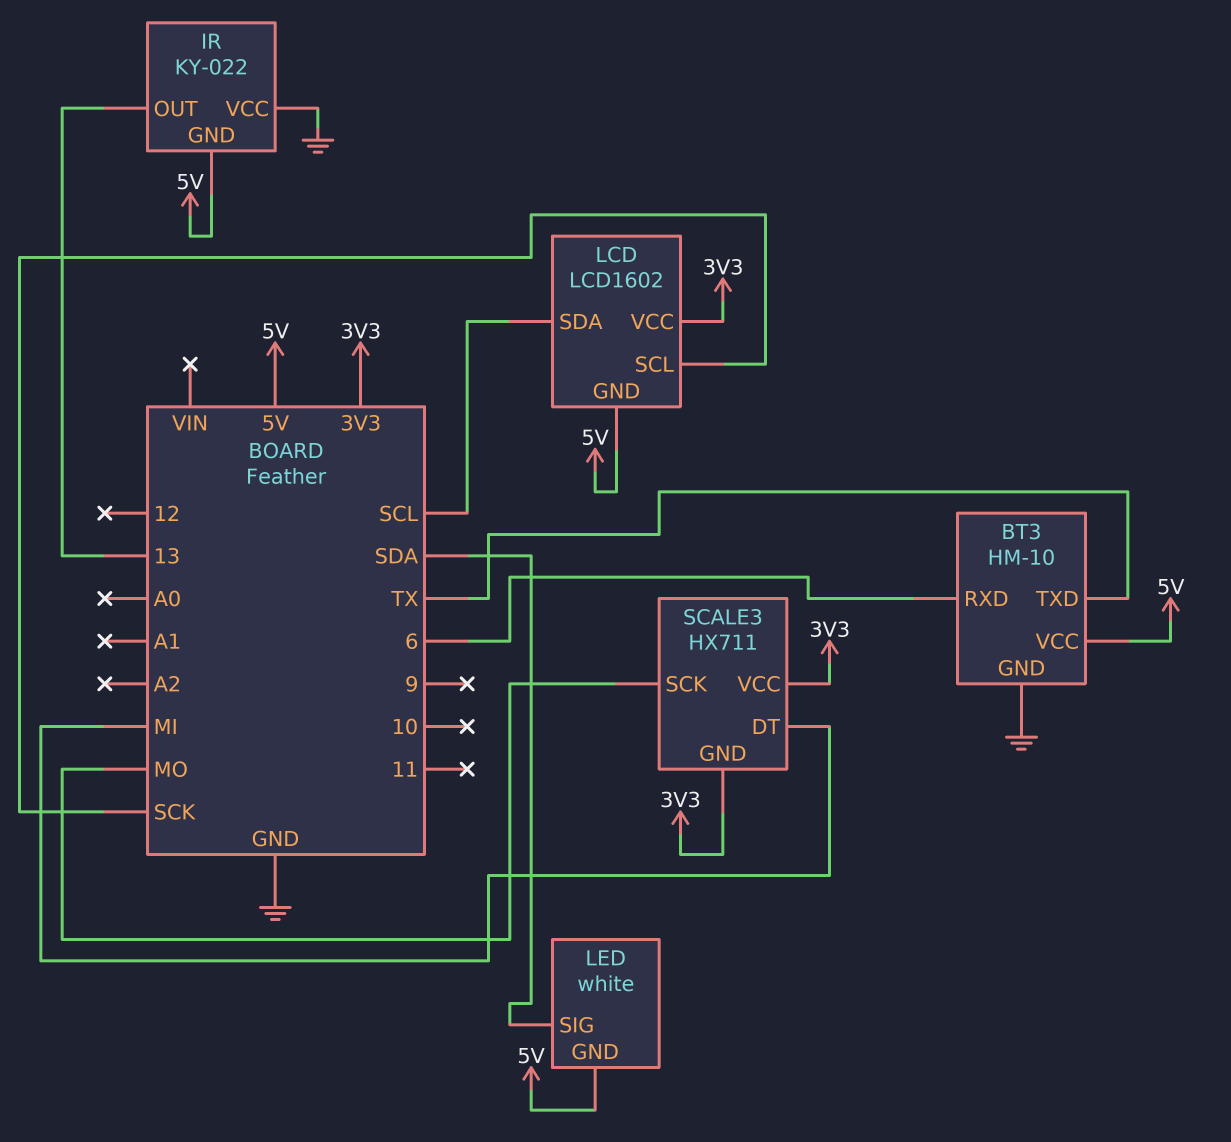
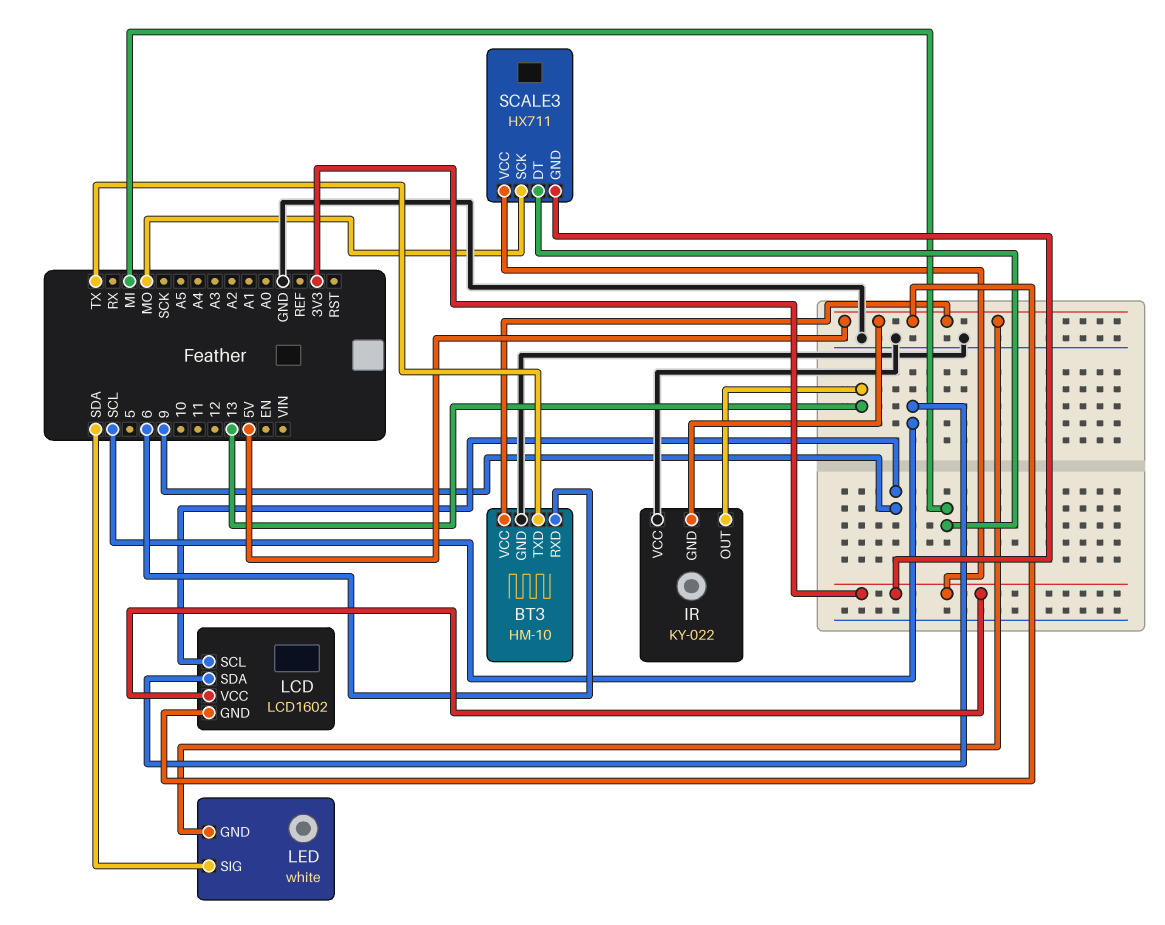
LCD pin SCL: SCK -> 9

